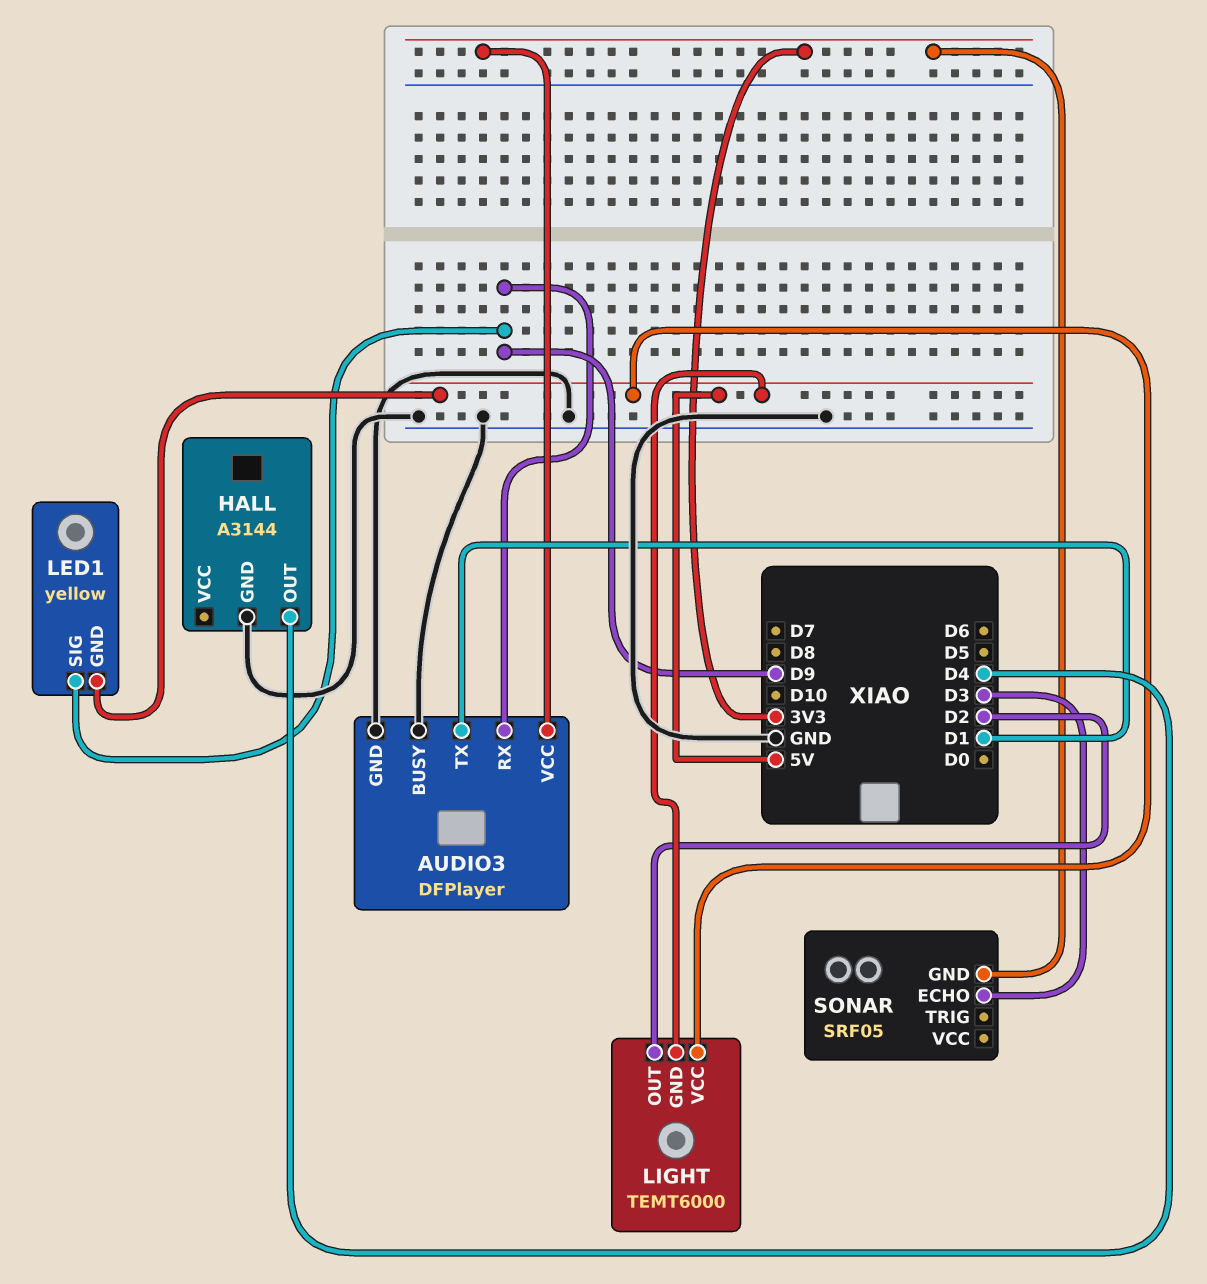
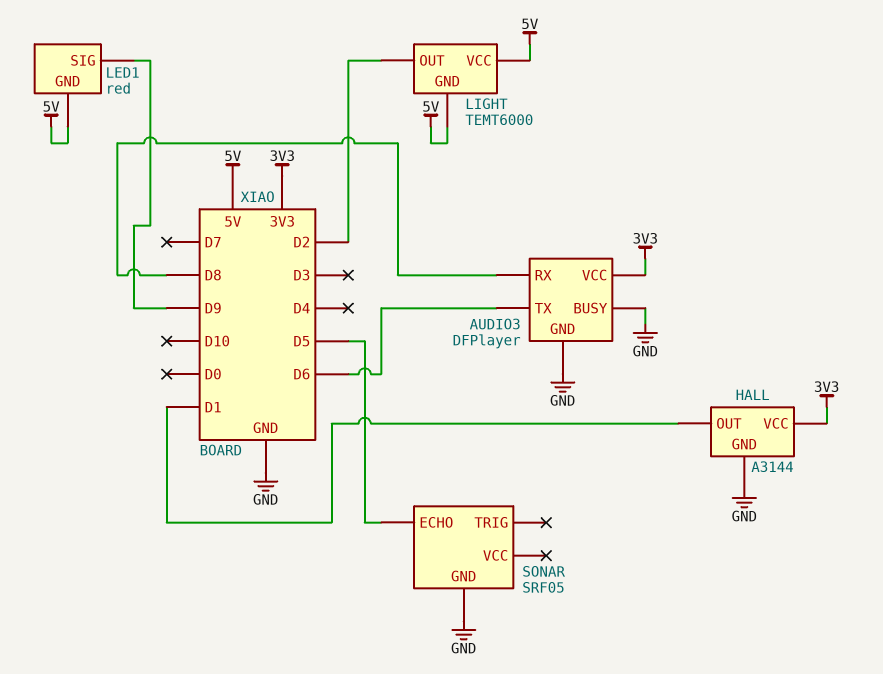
AUDIO3 pin RX: D9 -> D8
AUDIO3 pin TX: D1 -> D6
HALL pin OUT: D4 -> D1
HALL pin VCC: none -> 3V3
LED1: yellow -> red
SONAR pin ECHO: D3 -> D5
SONAR pin GND: 3V3 -> GND

